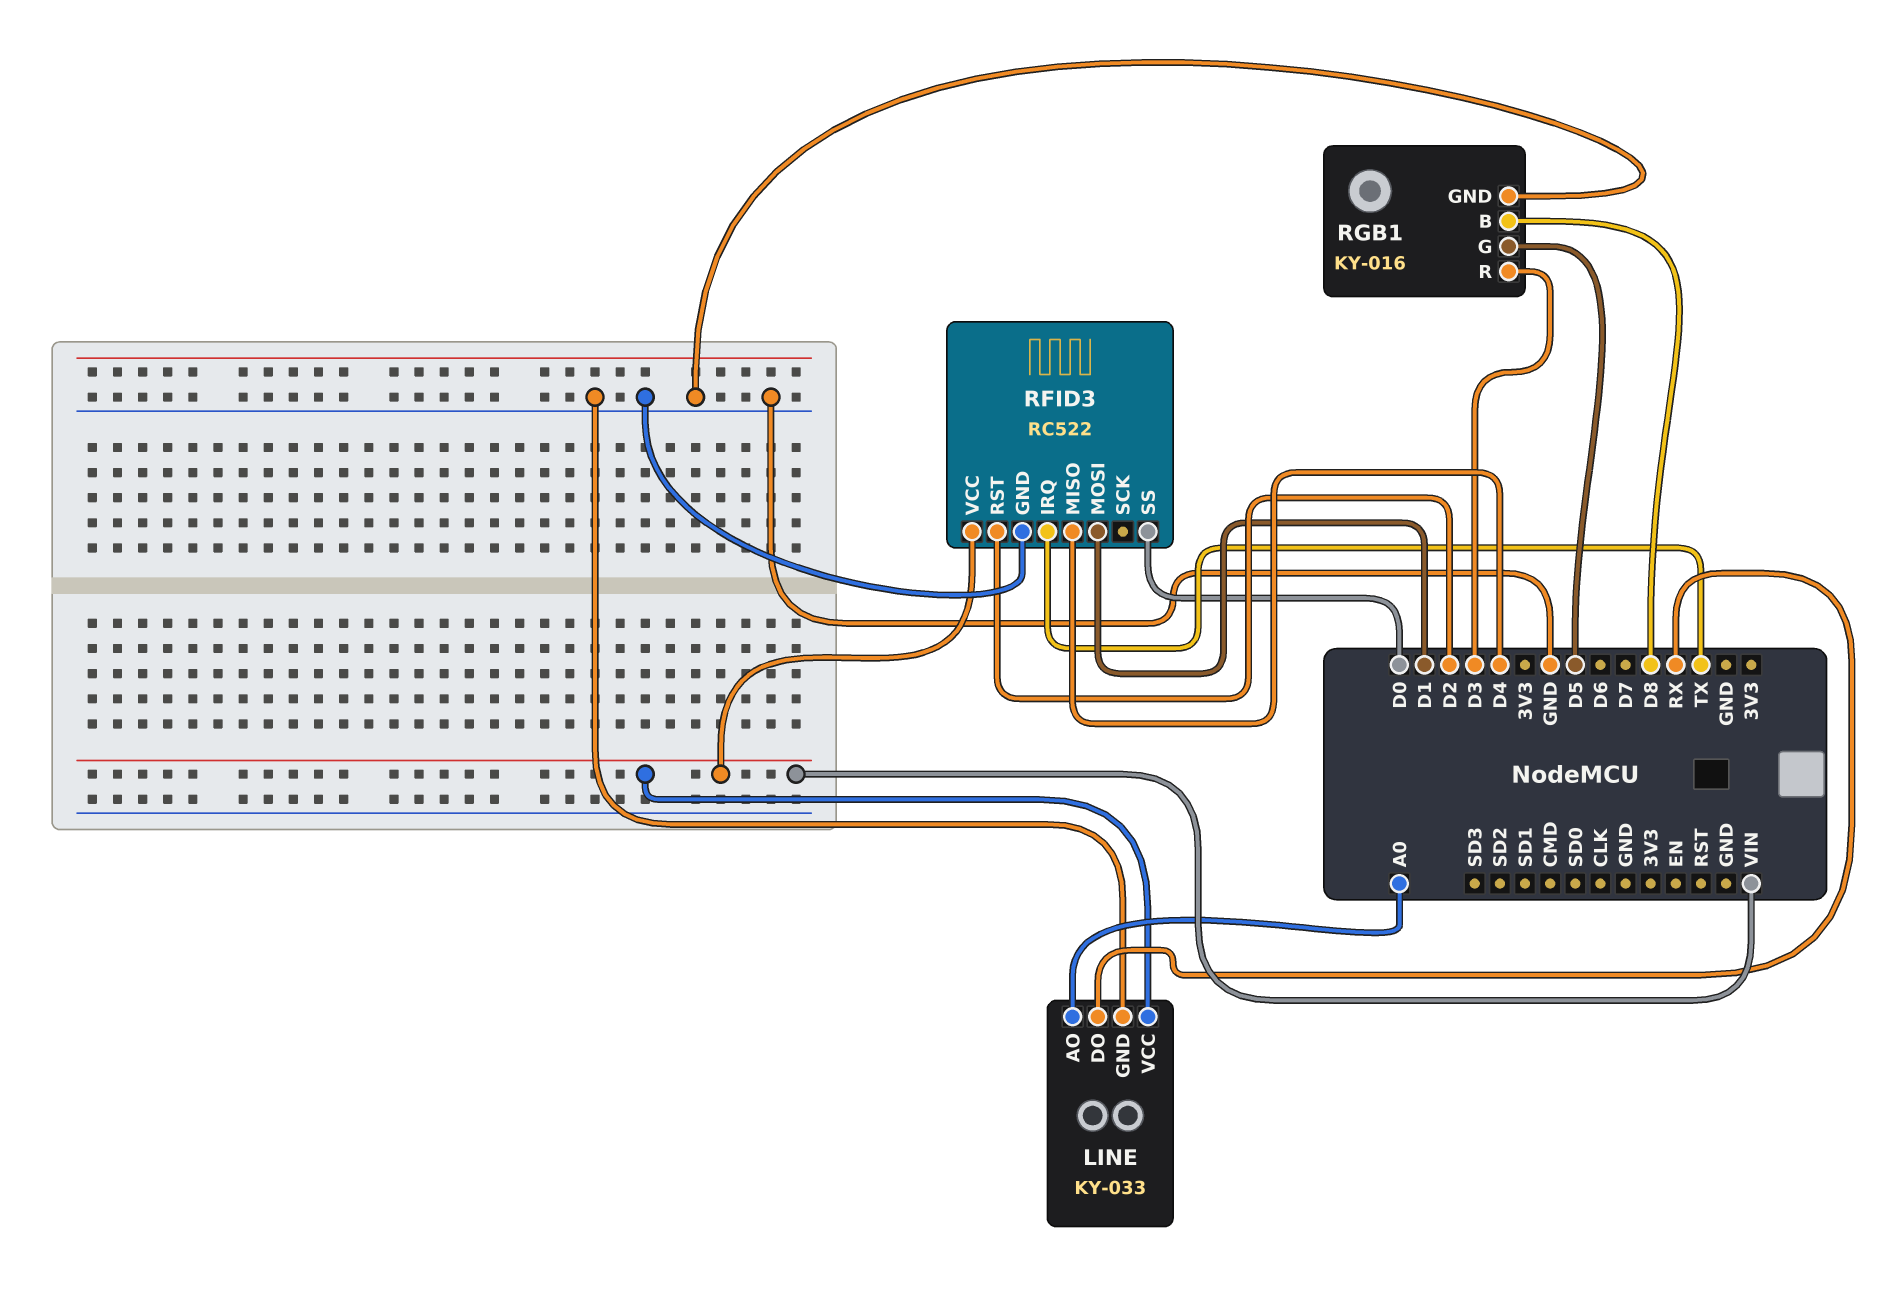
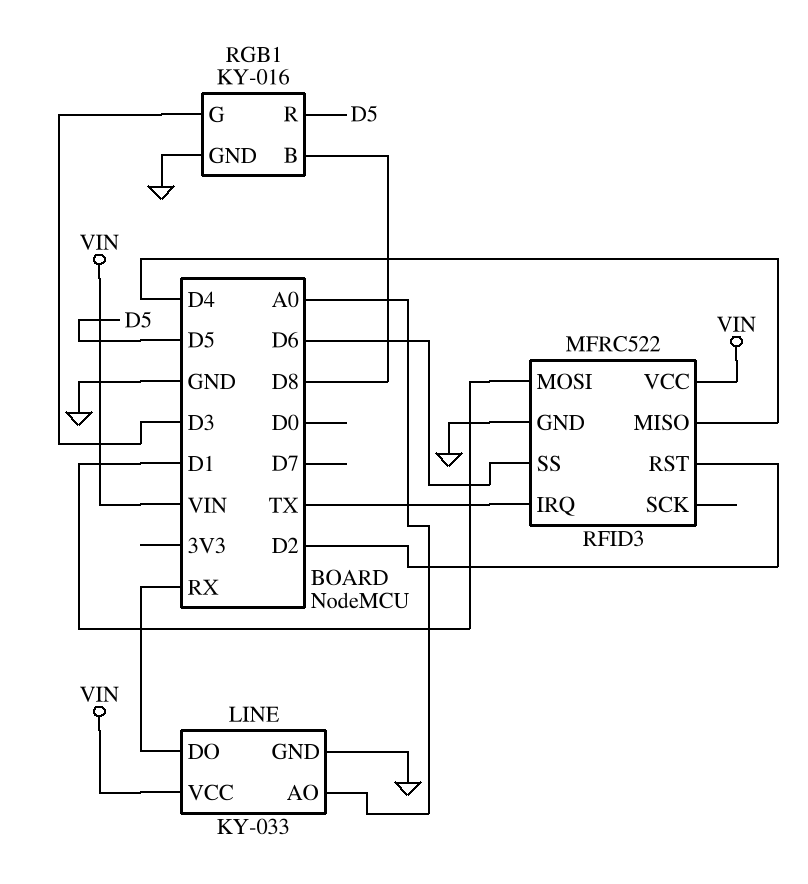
RFID3: RC522 -> MFRC522
RFID3 pin SS: D0 -> D6
RGB1 pin G: D5 -> D3
RGB1 pin R: D3 -> D5

